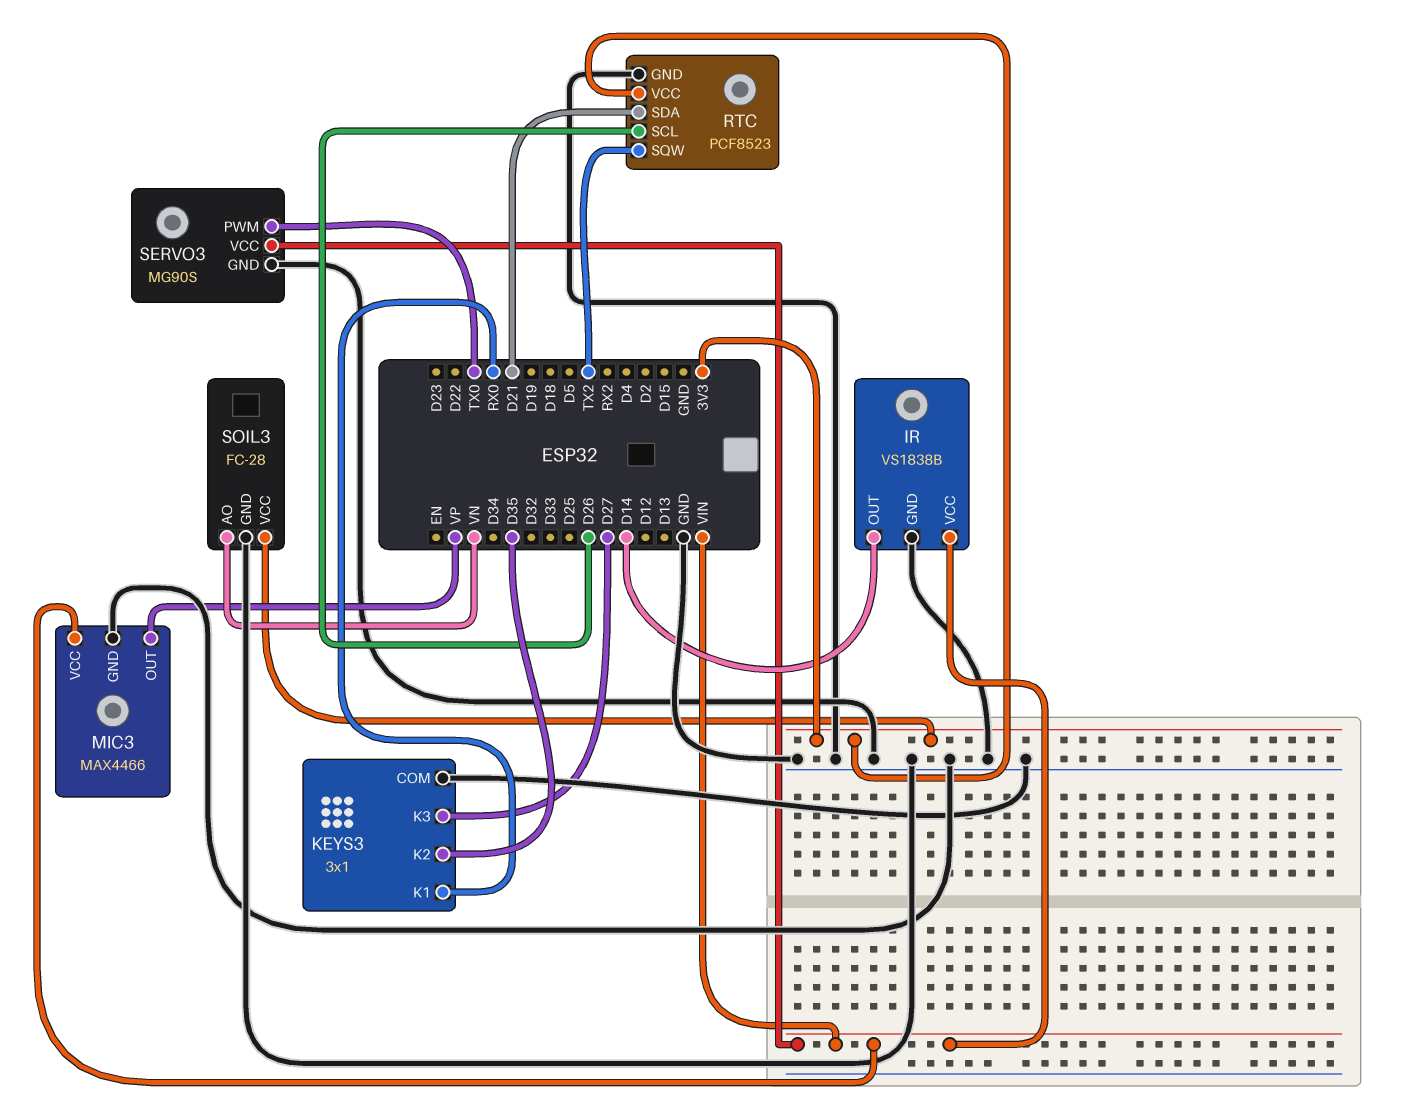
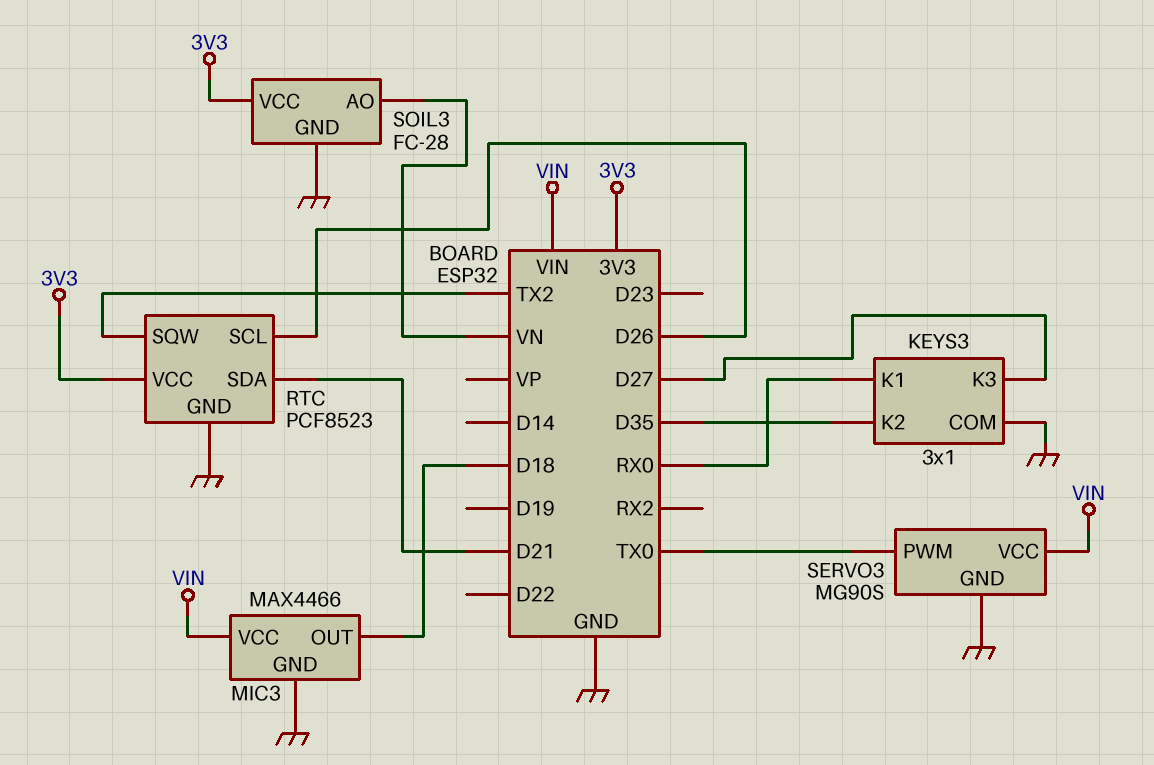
IR: VS1838B -> none
IR pin GND: GND -> none
IR pin OUT: D14 -> none
IR pin VCC: VIN -> none
MIC3 pin OUT: VP -> D18

